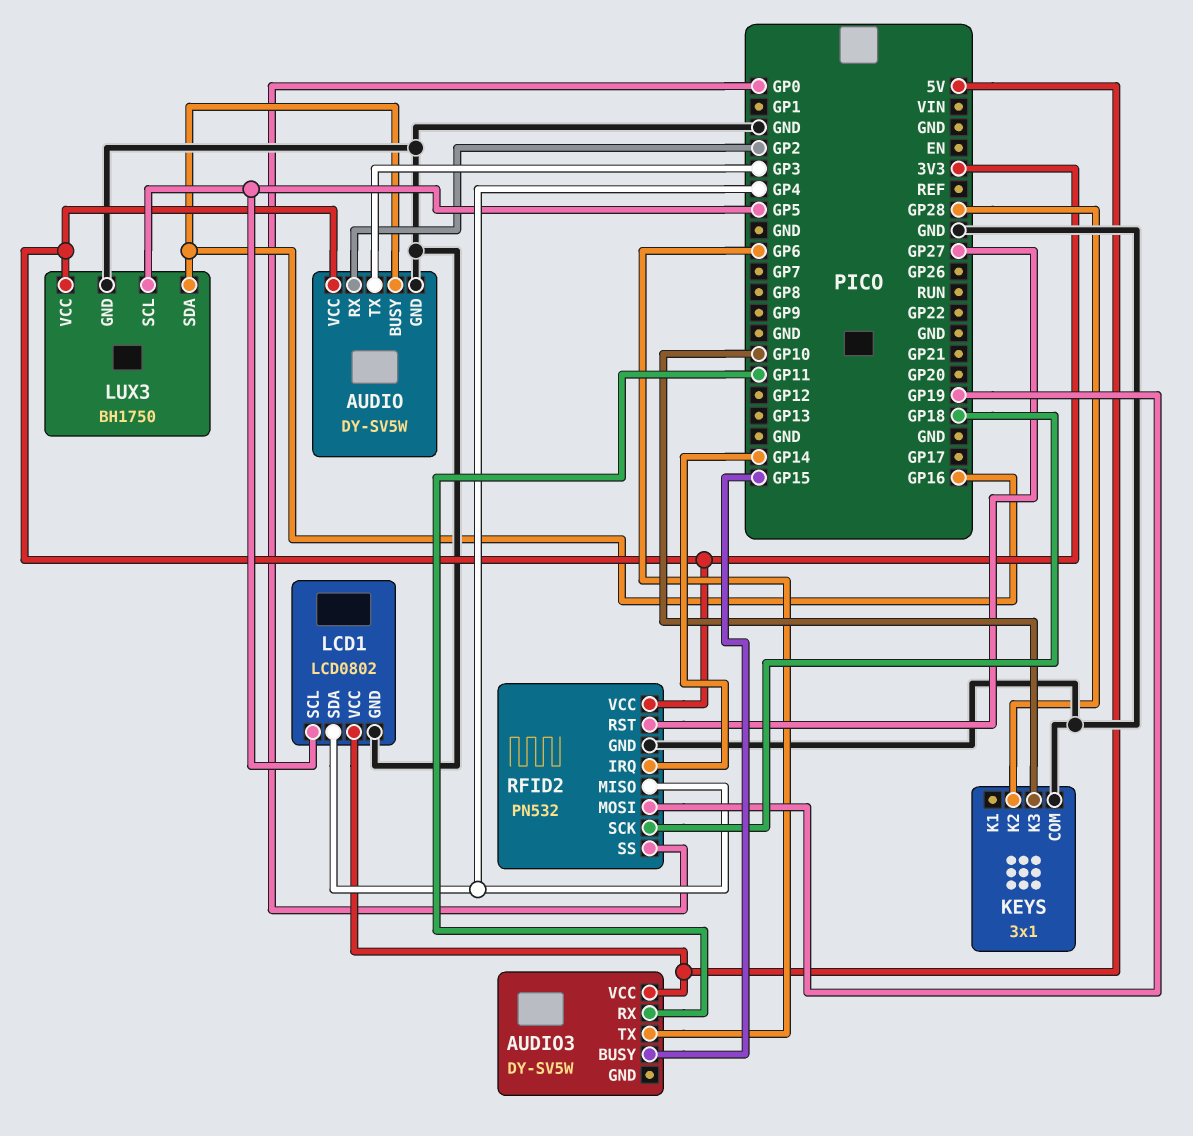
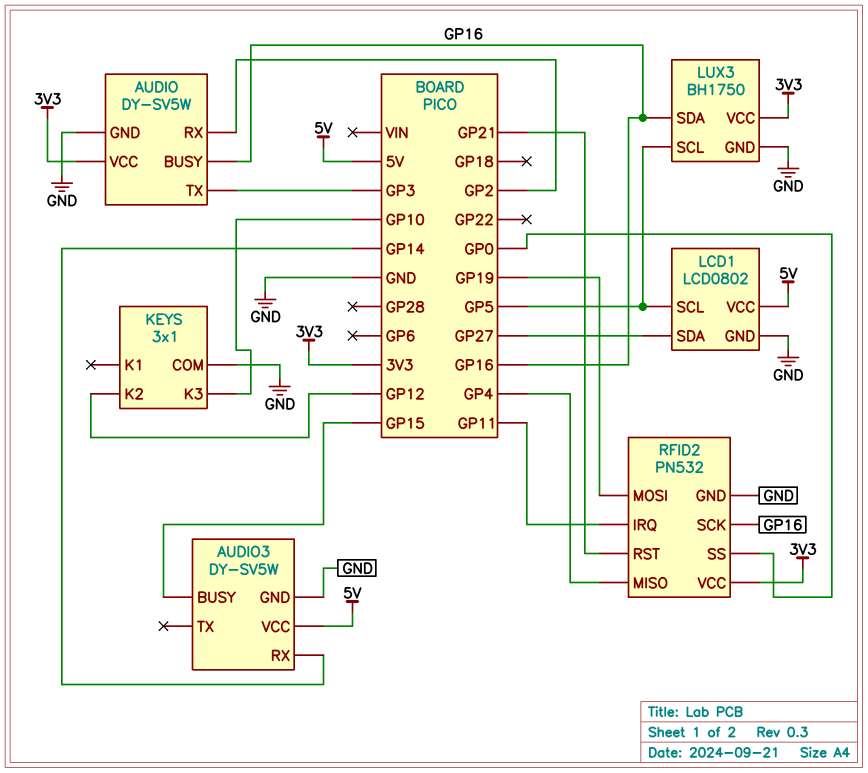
AUDIO3 pin GND: none -> GND
AUDIO3 pin RX: GP11 -> GP14
AUDIO3 pin TX: GP6 -> none
KEYS pin K2: GP28 -> GP12
LCD1 pin SDA: GP4 -> GP27
RFID2 pin IRQ: GP14 -> GP11
RFID2 pin RST: GP27 -> GP21
RFID2 pin SCK: GP18 -> GP16

